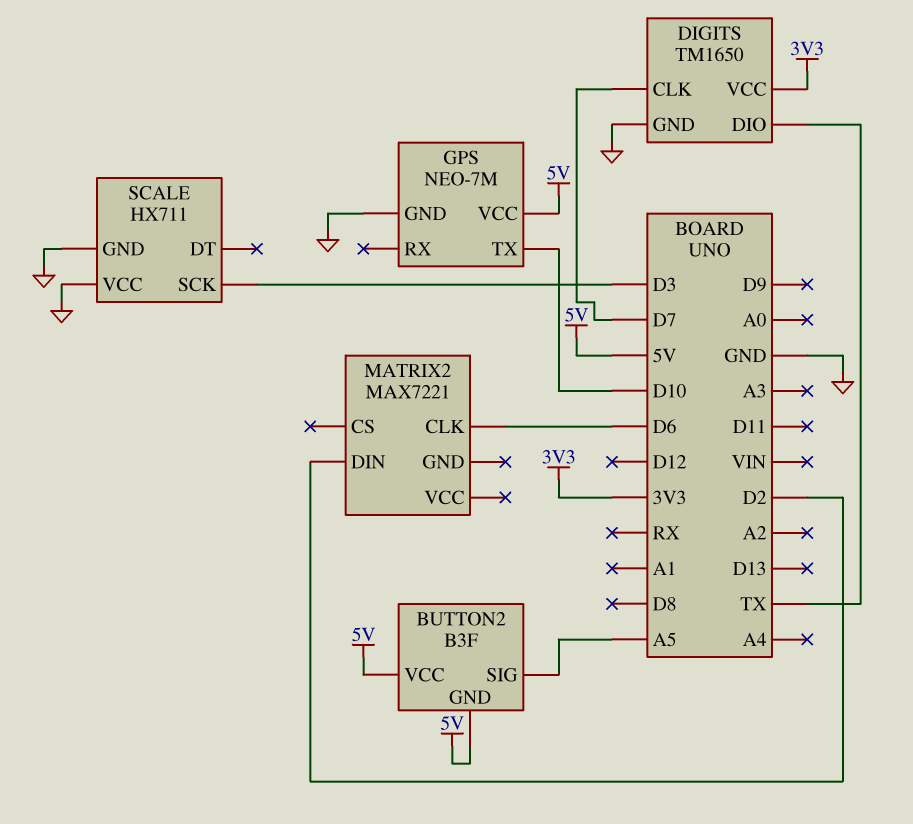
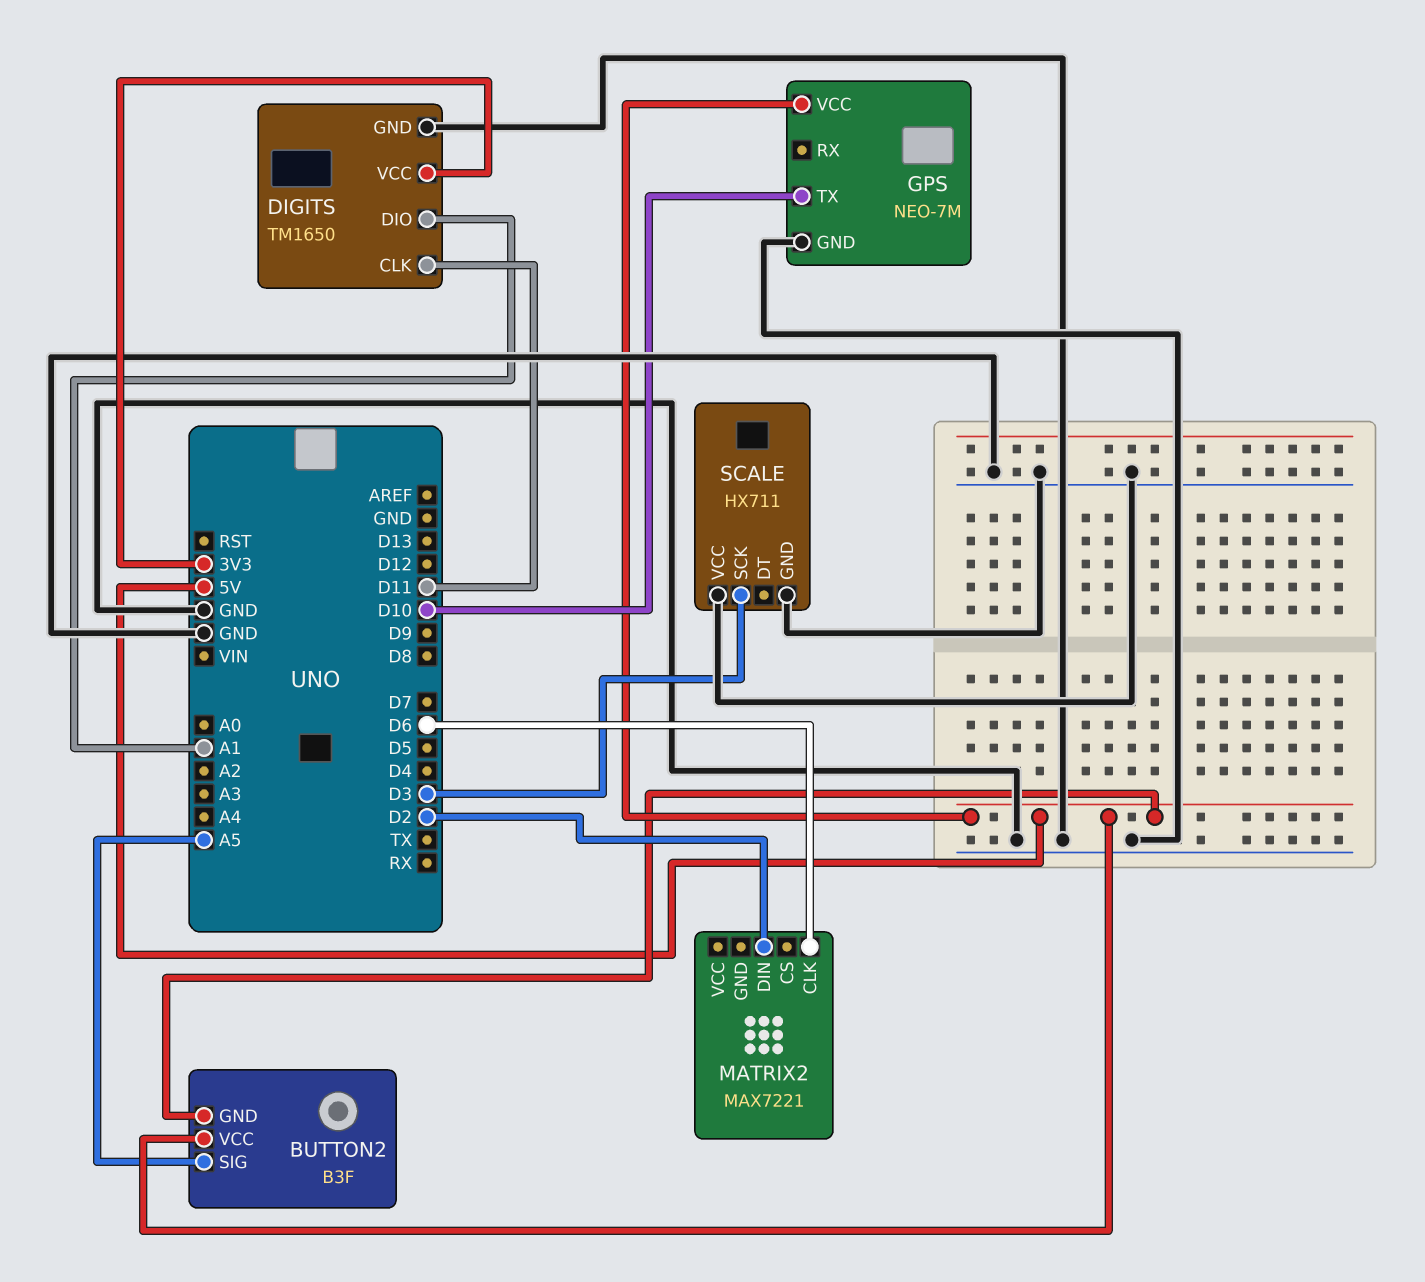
DIGITS pin CLK: D7 -> D11
DIGITS pin DIO: TX -> A1

